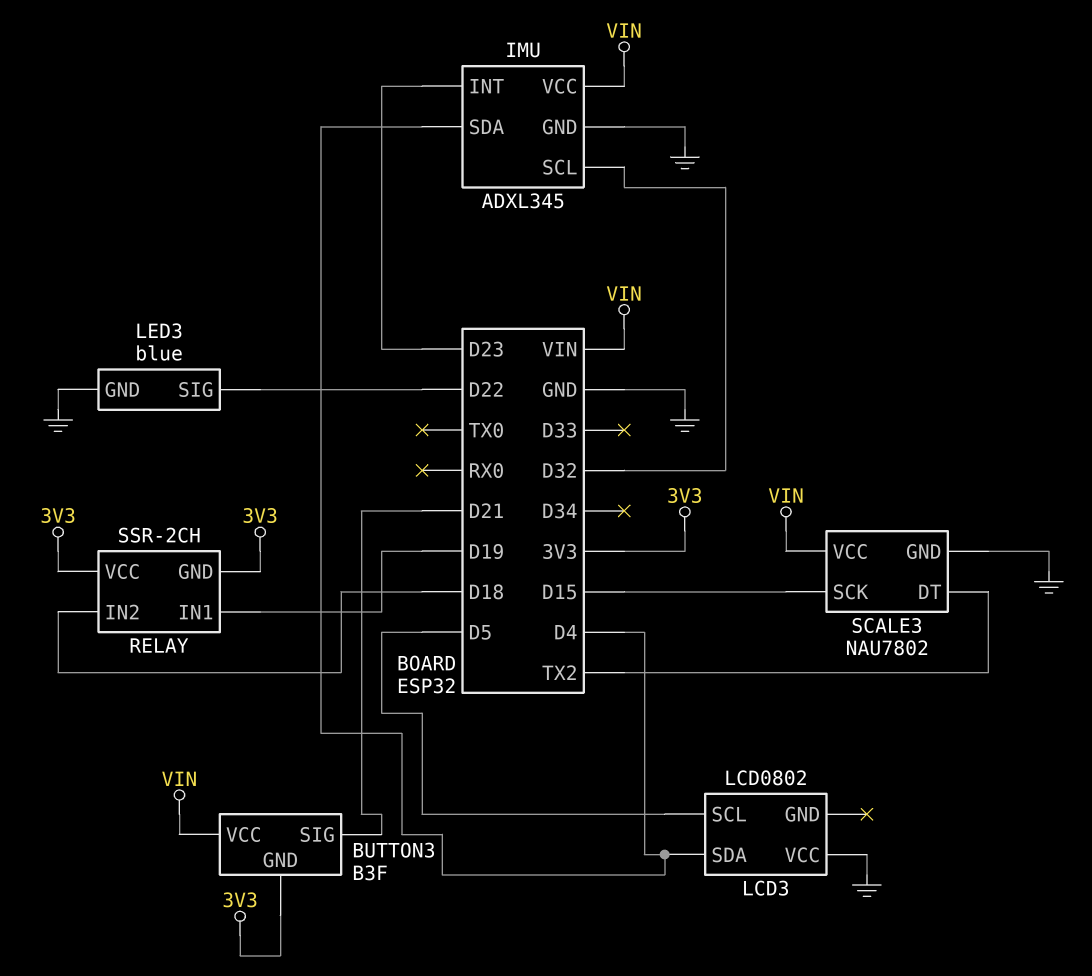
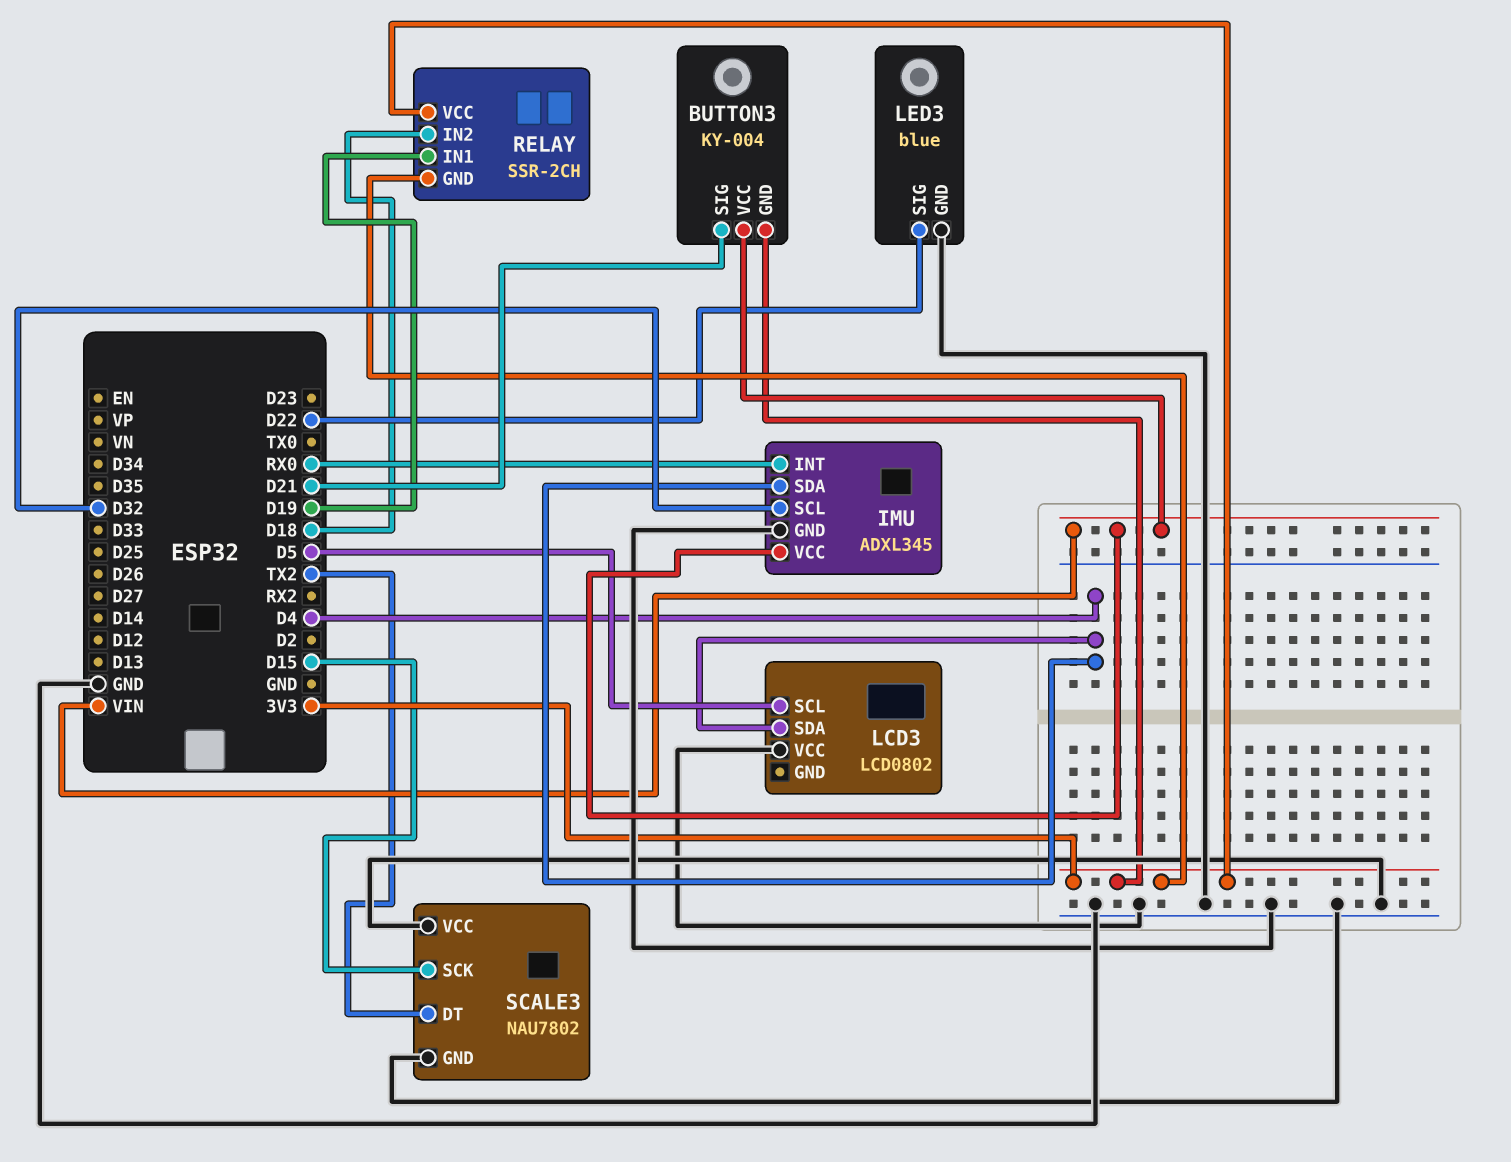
BUTTON3: B3F -> KY-004
IMU pin INT: D23 -> RX0
SCALE3 pin VCC: VIN -> GND

